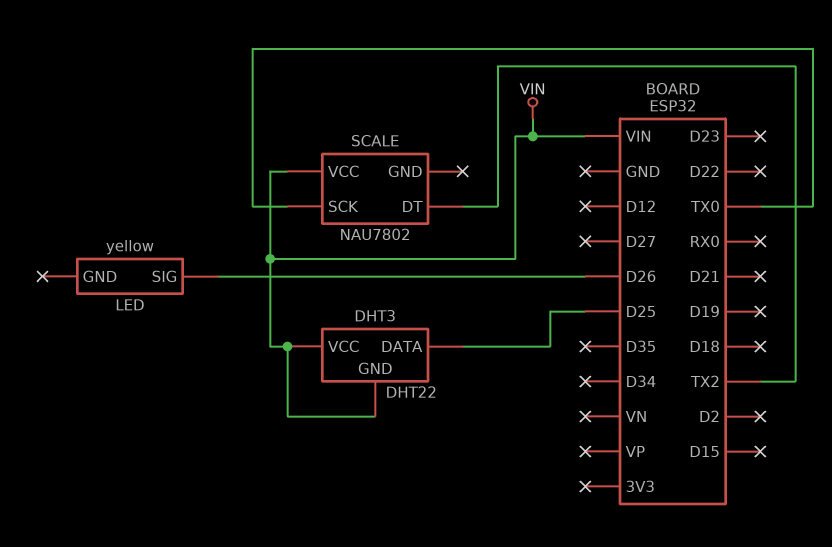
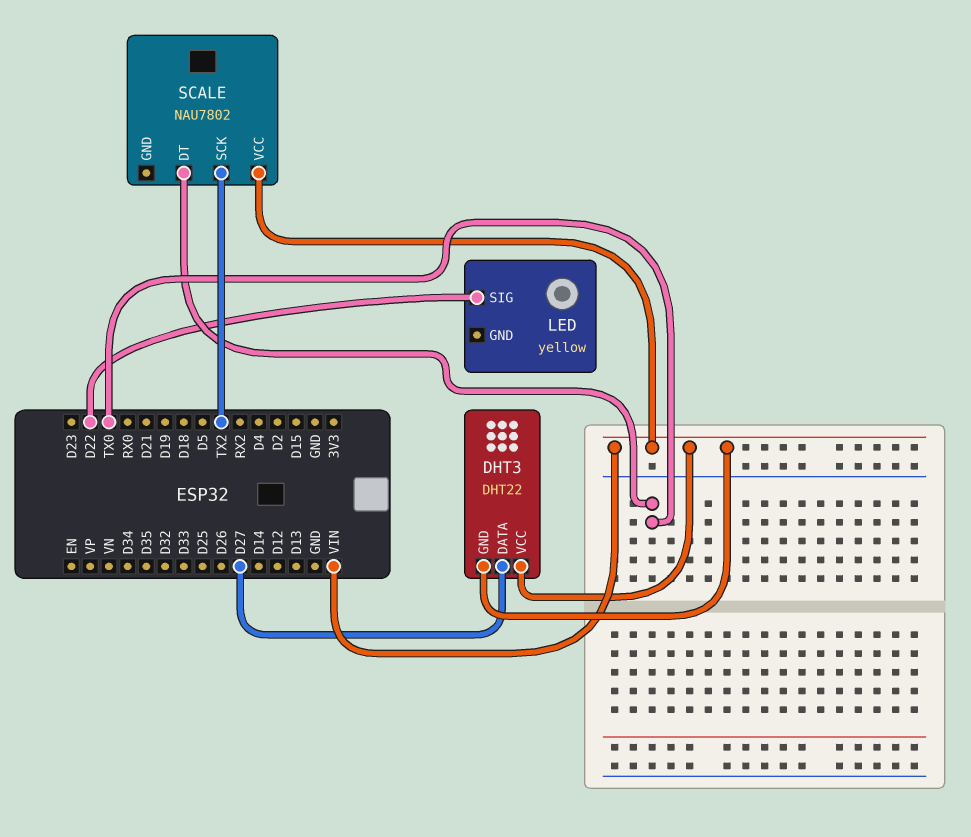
DHT3 pin DATA: D25 -> D27
LED pin SIG: D26 -> D22
SCALE pin DT: TX2 -> TX0
SCALE pin SCK: TX0 -> TX2

